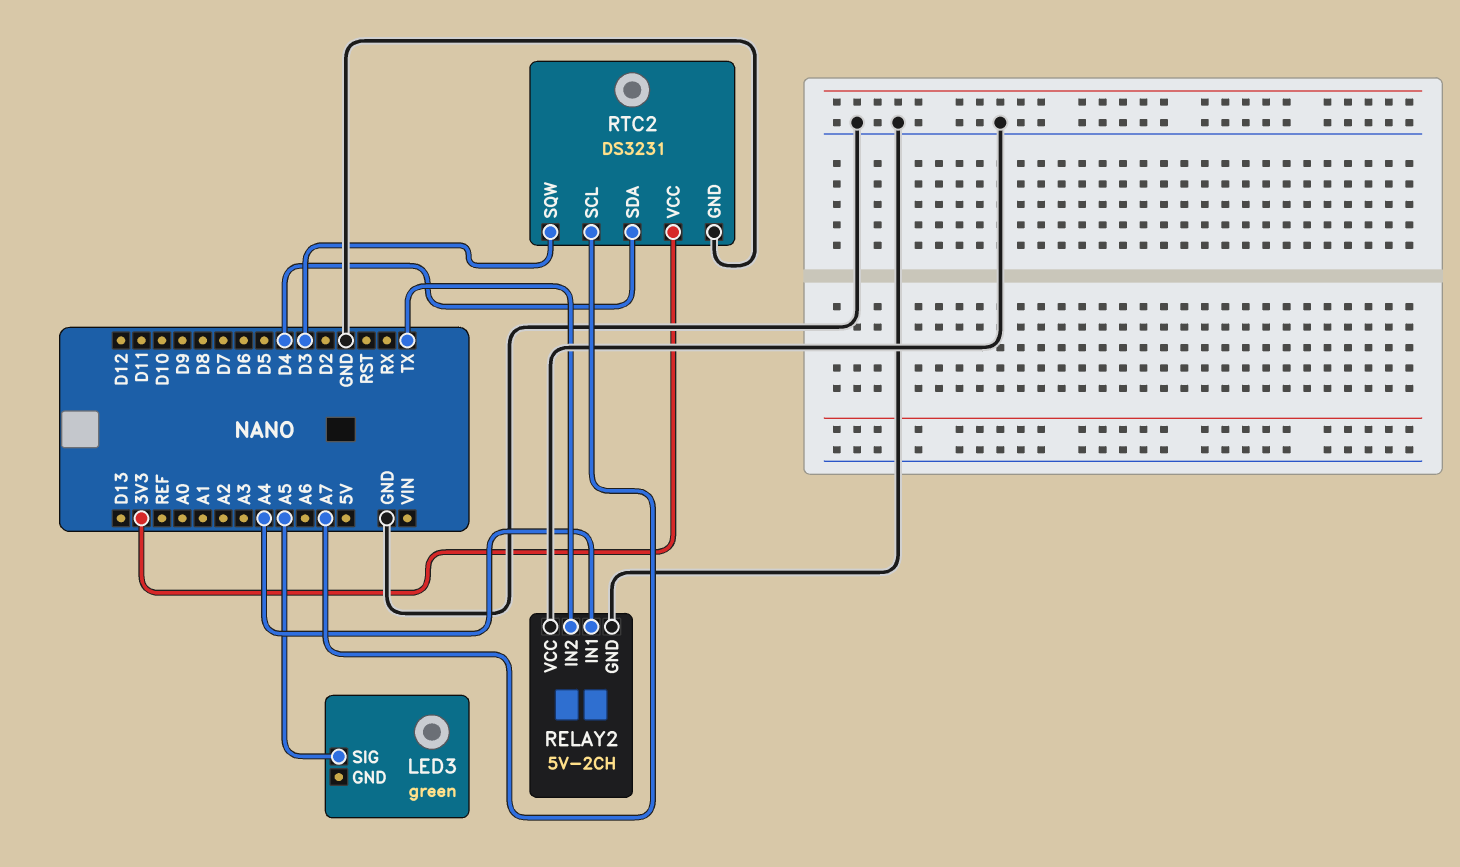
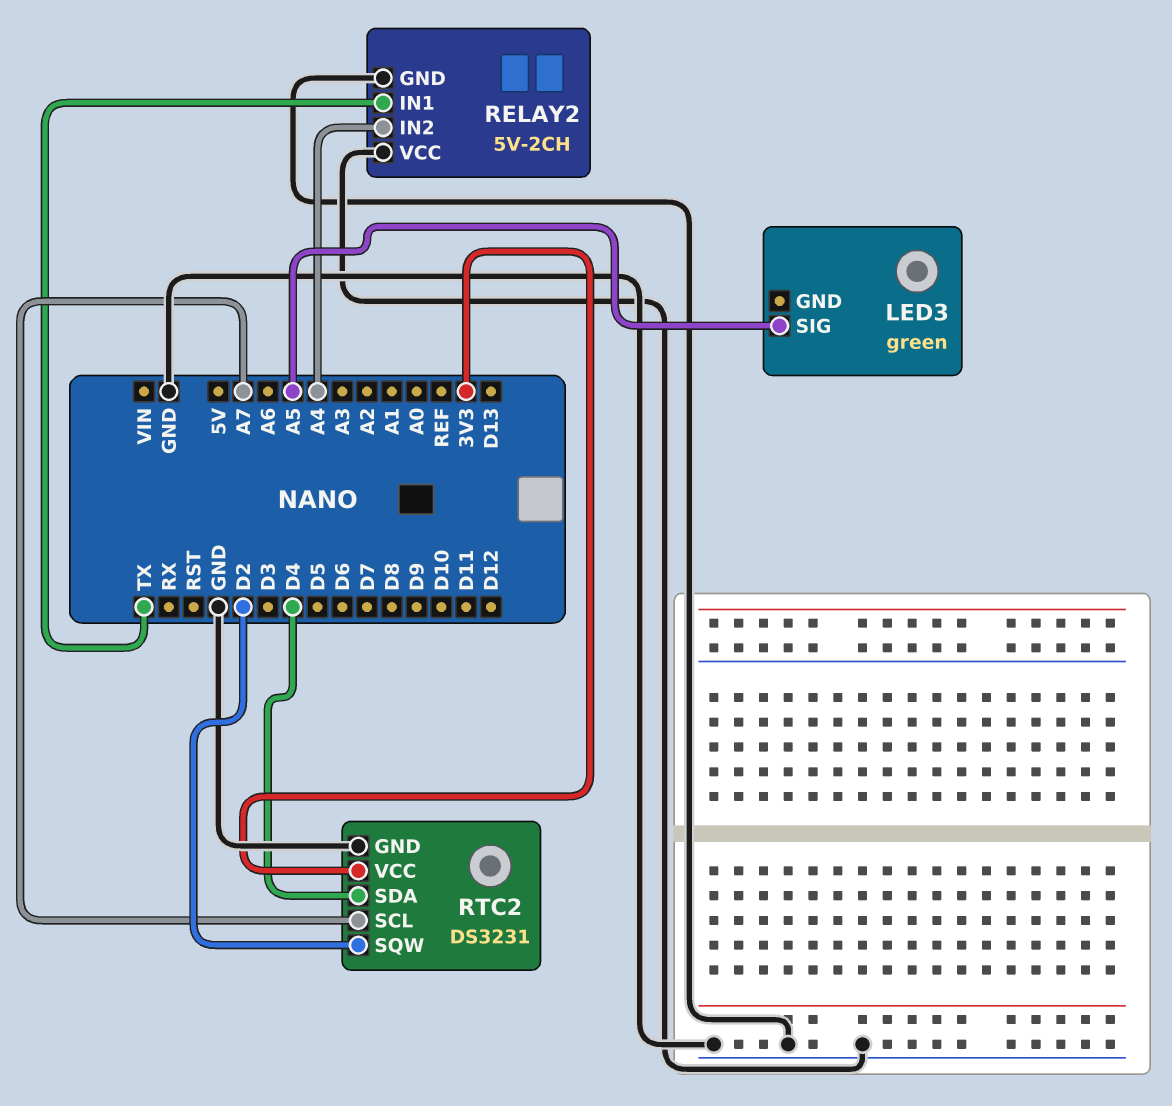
RELAY2 pin IN1: A4 -> TX
RELAY2 pin IN2: TX -> A4
RTC2 pin SQW: D3 -> D2

